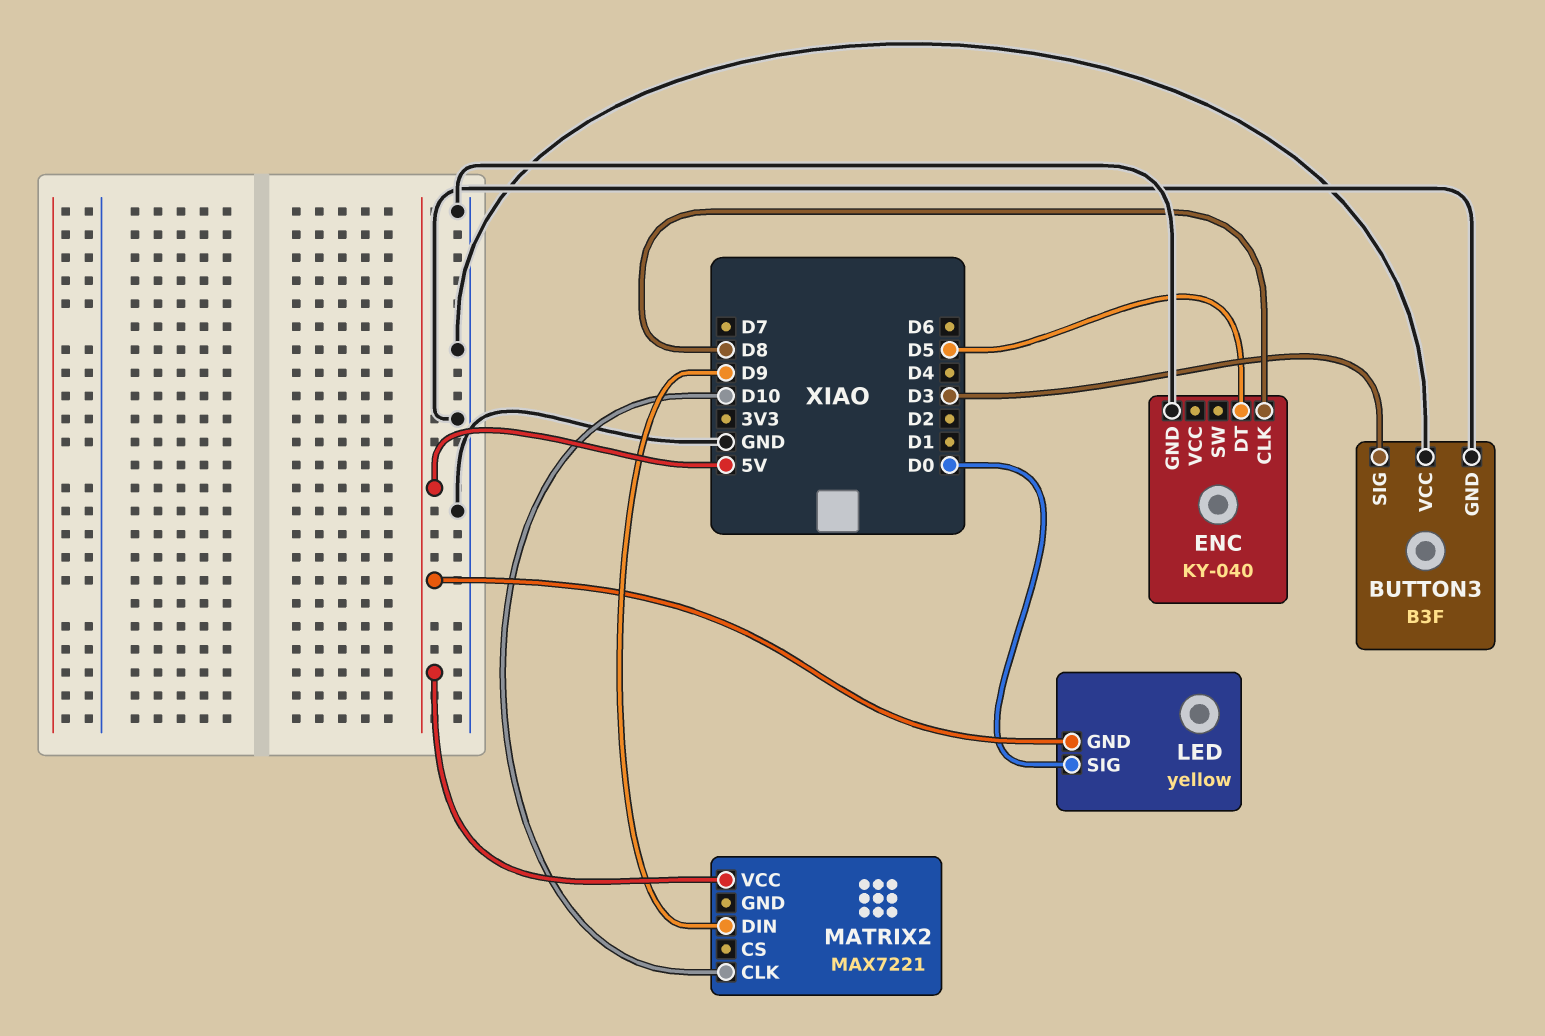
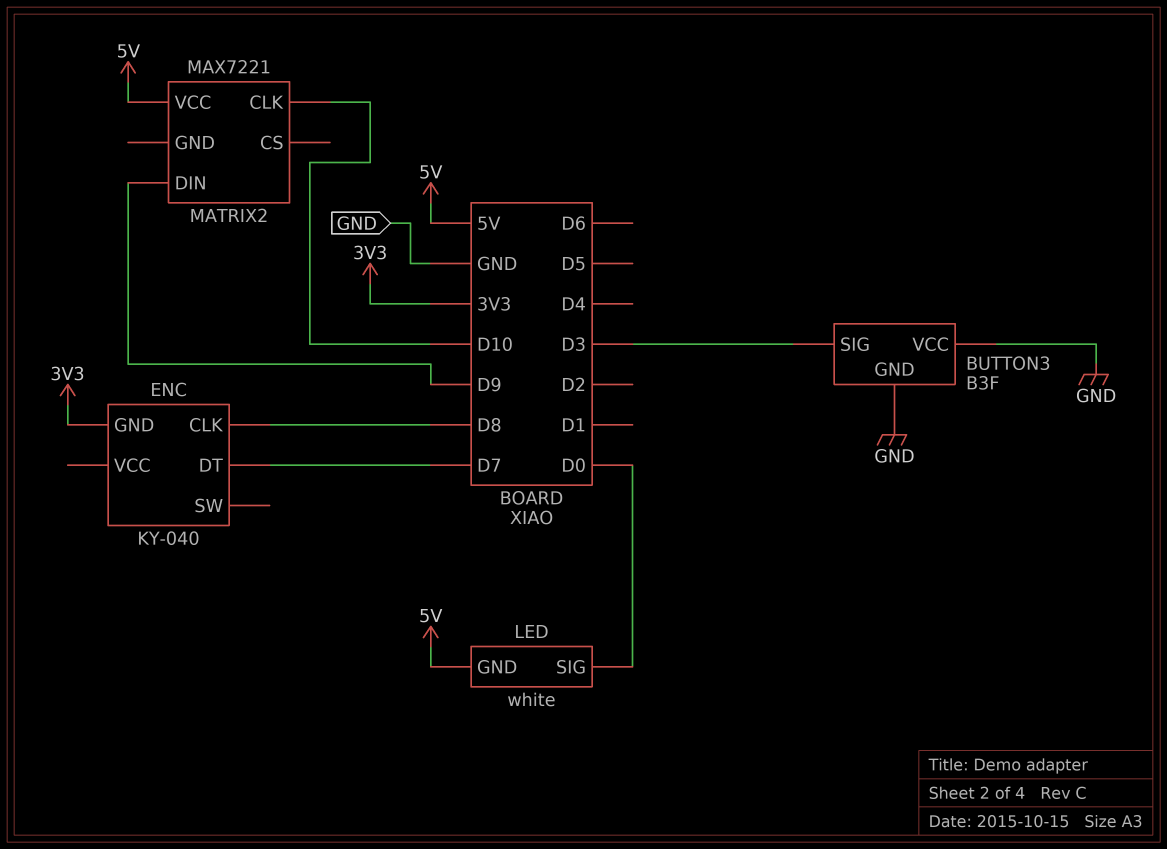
ENC pin DT: D5 -> D7
ENC pin GND: GND -> 3V3
LED: yellow -> white

